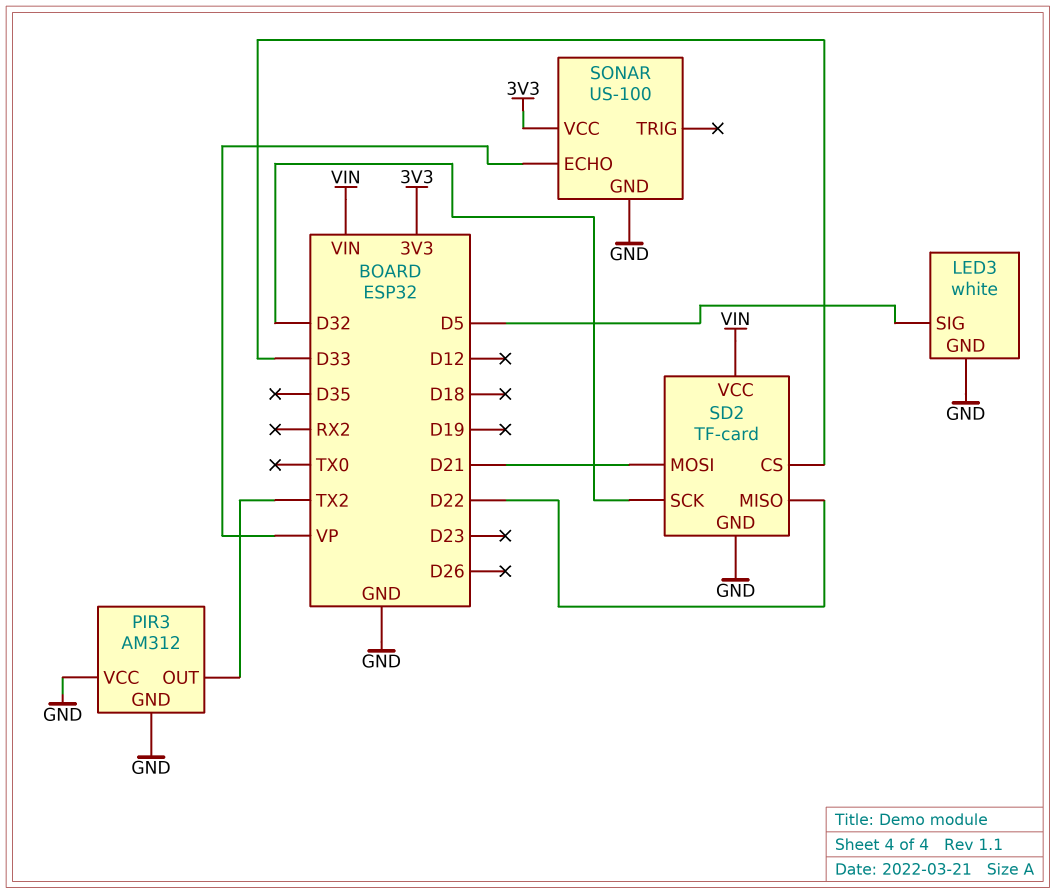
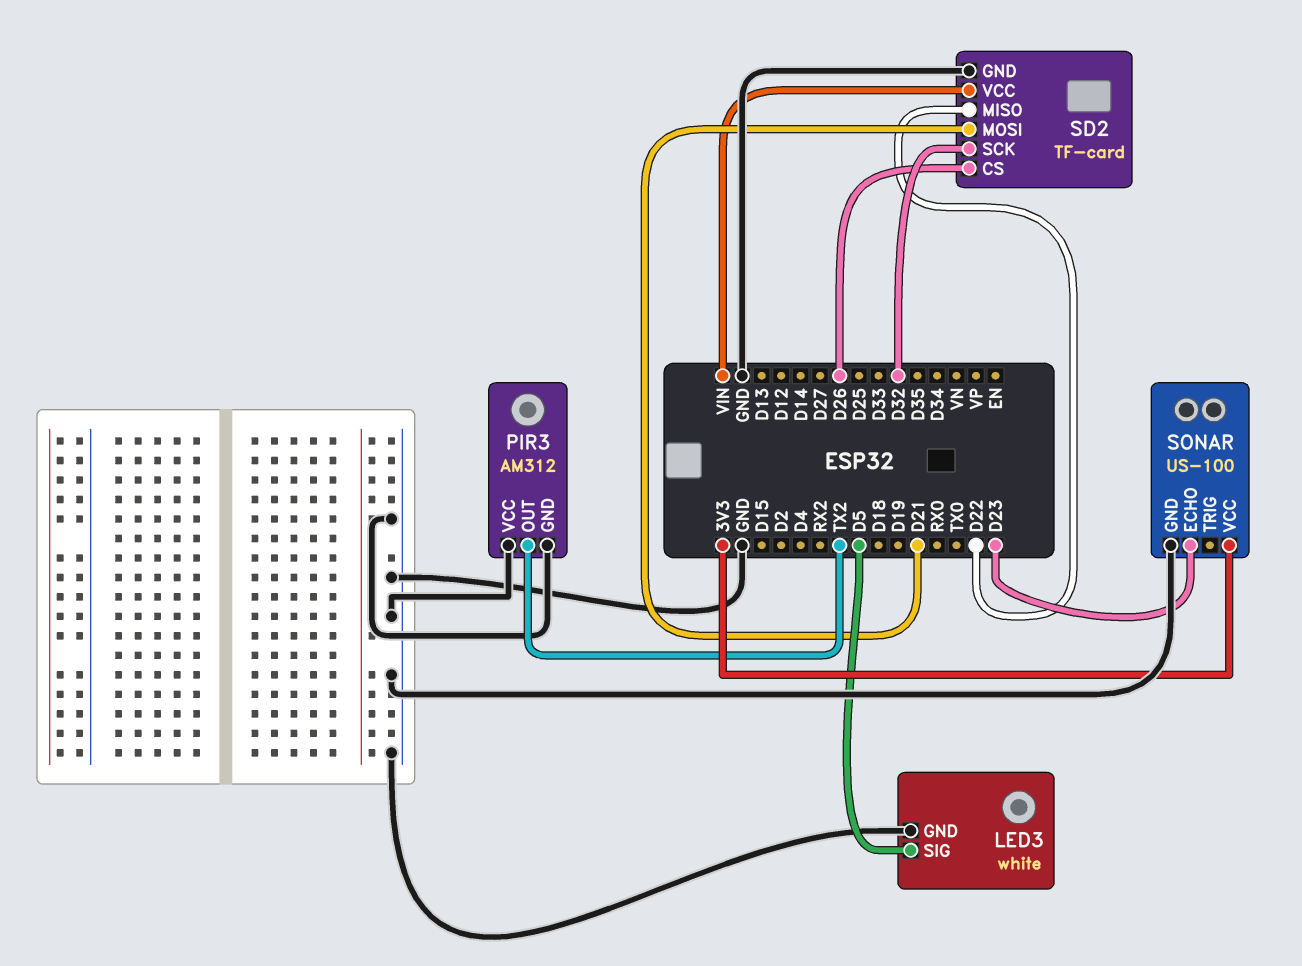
SD2 pin CS: D33 -> D26
SONAR pin ECHO: VP -> D23

